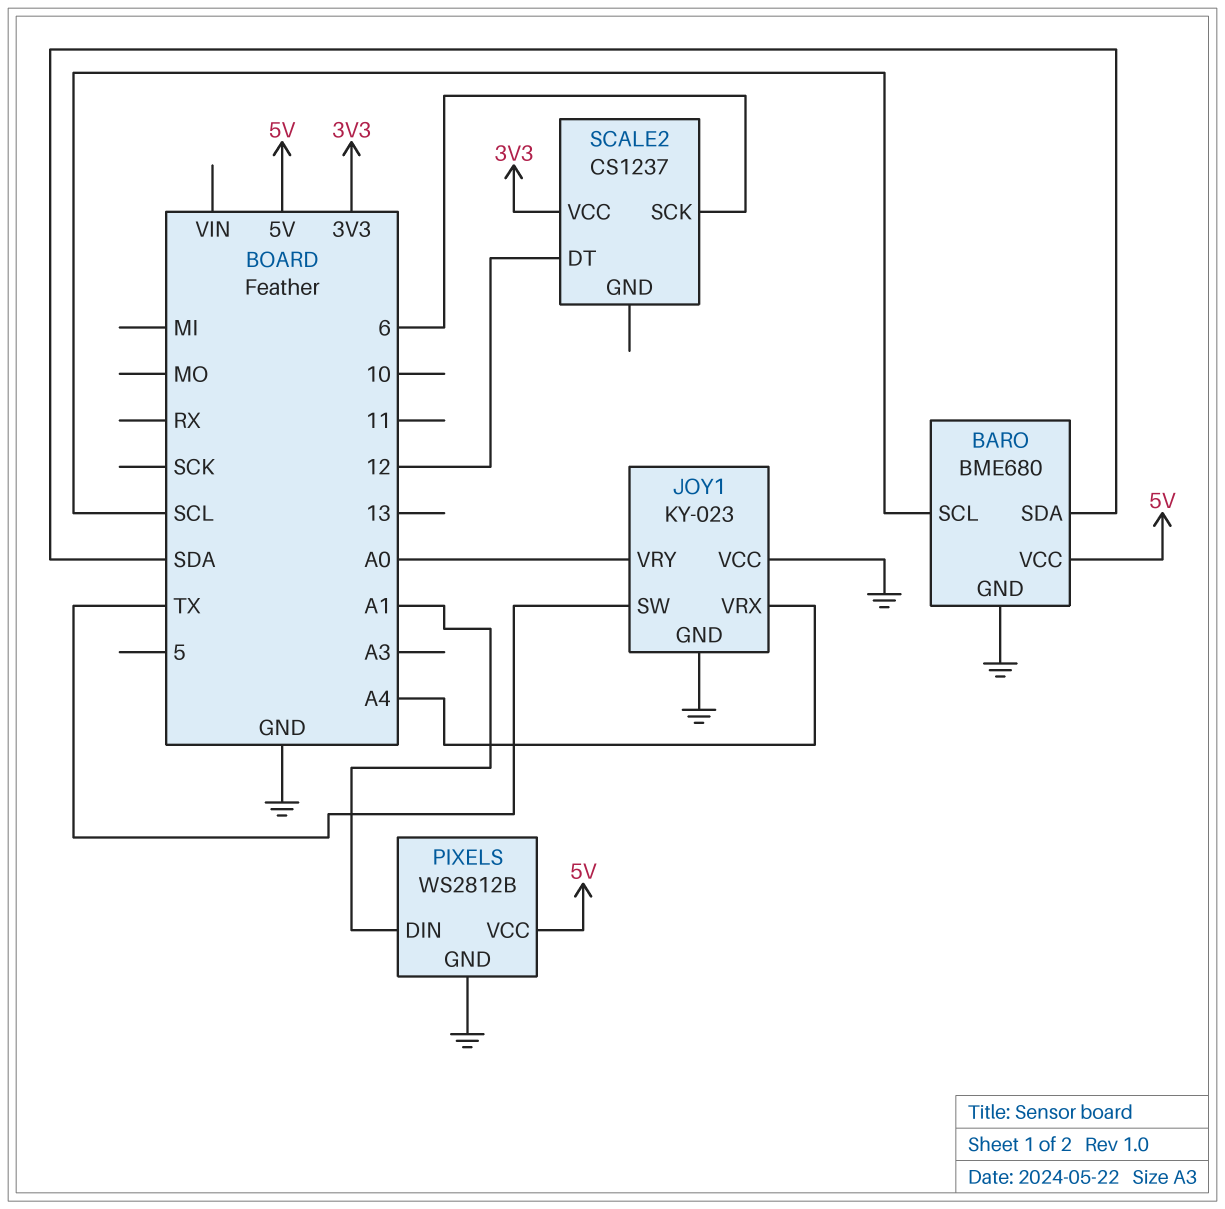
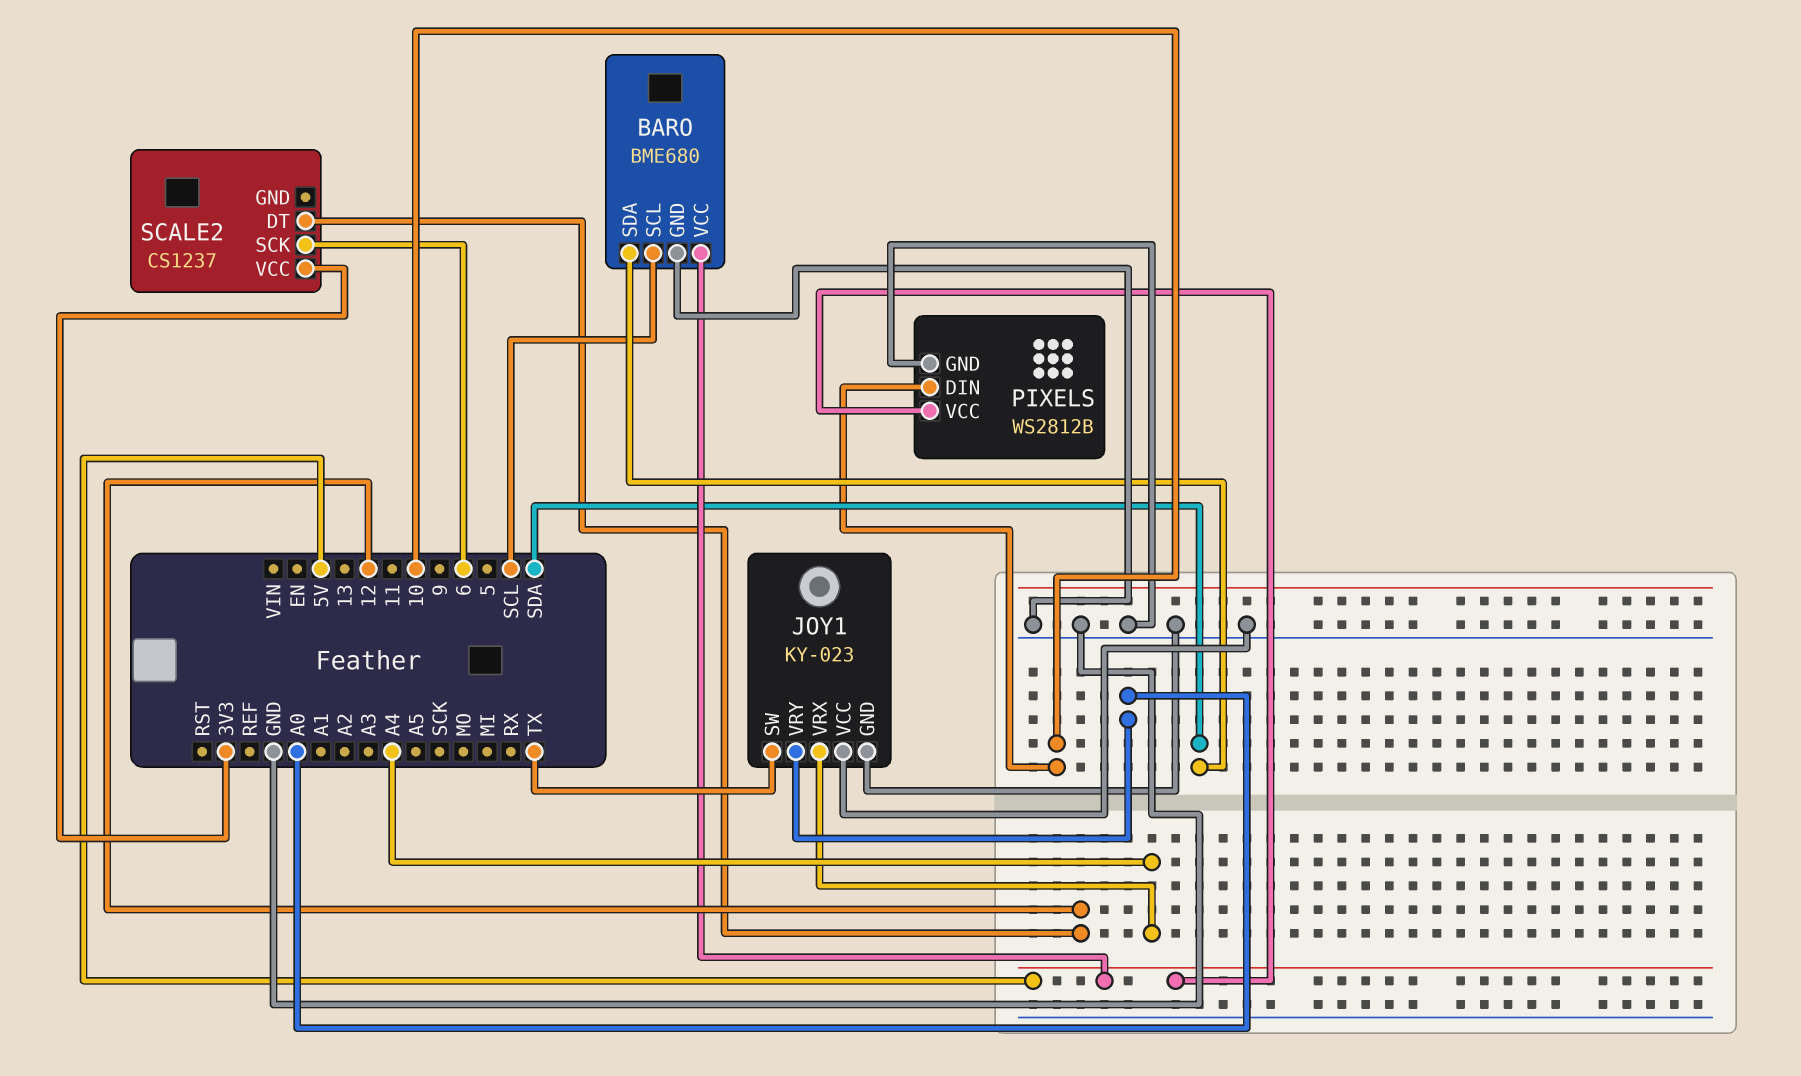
PIXELS pin DIN: A1 -> 10

